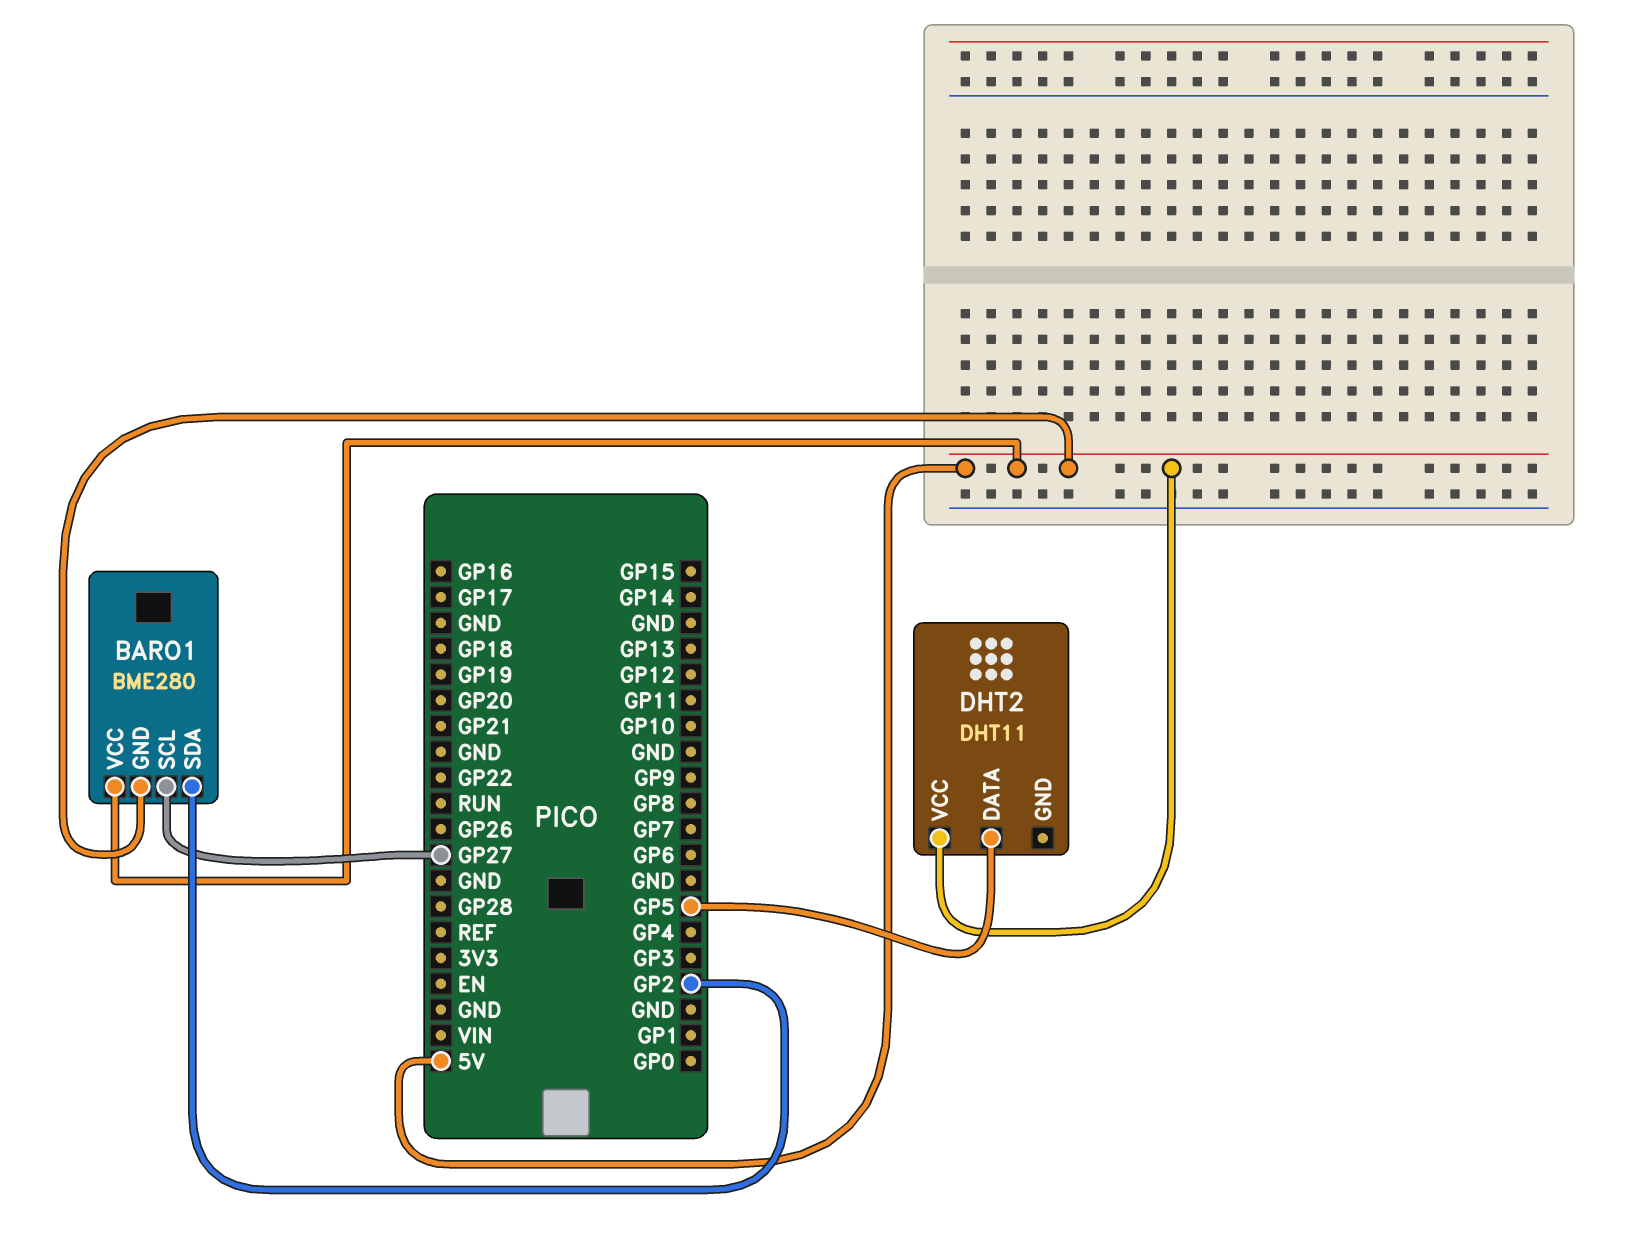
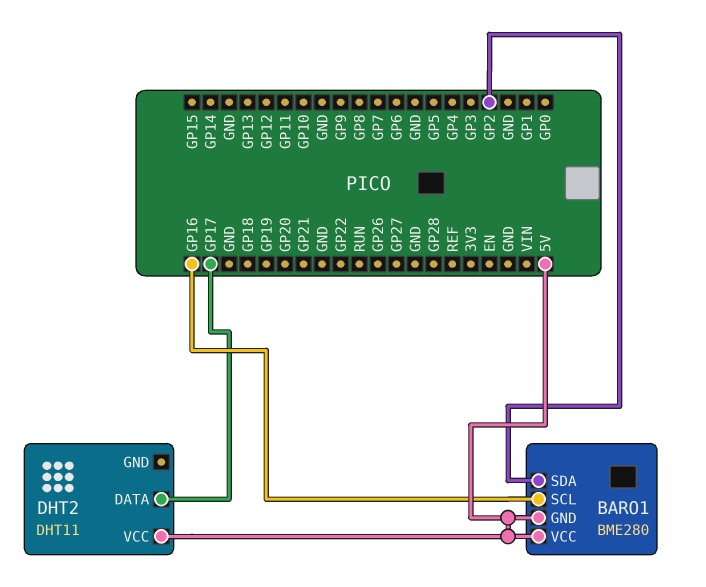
BARO1 pin SCL: GP27 -> GP16
DHT2 pin DATA: GP5 -> GP17

